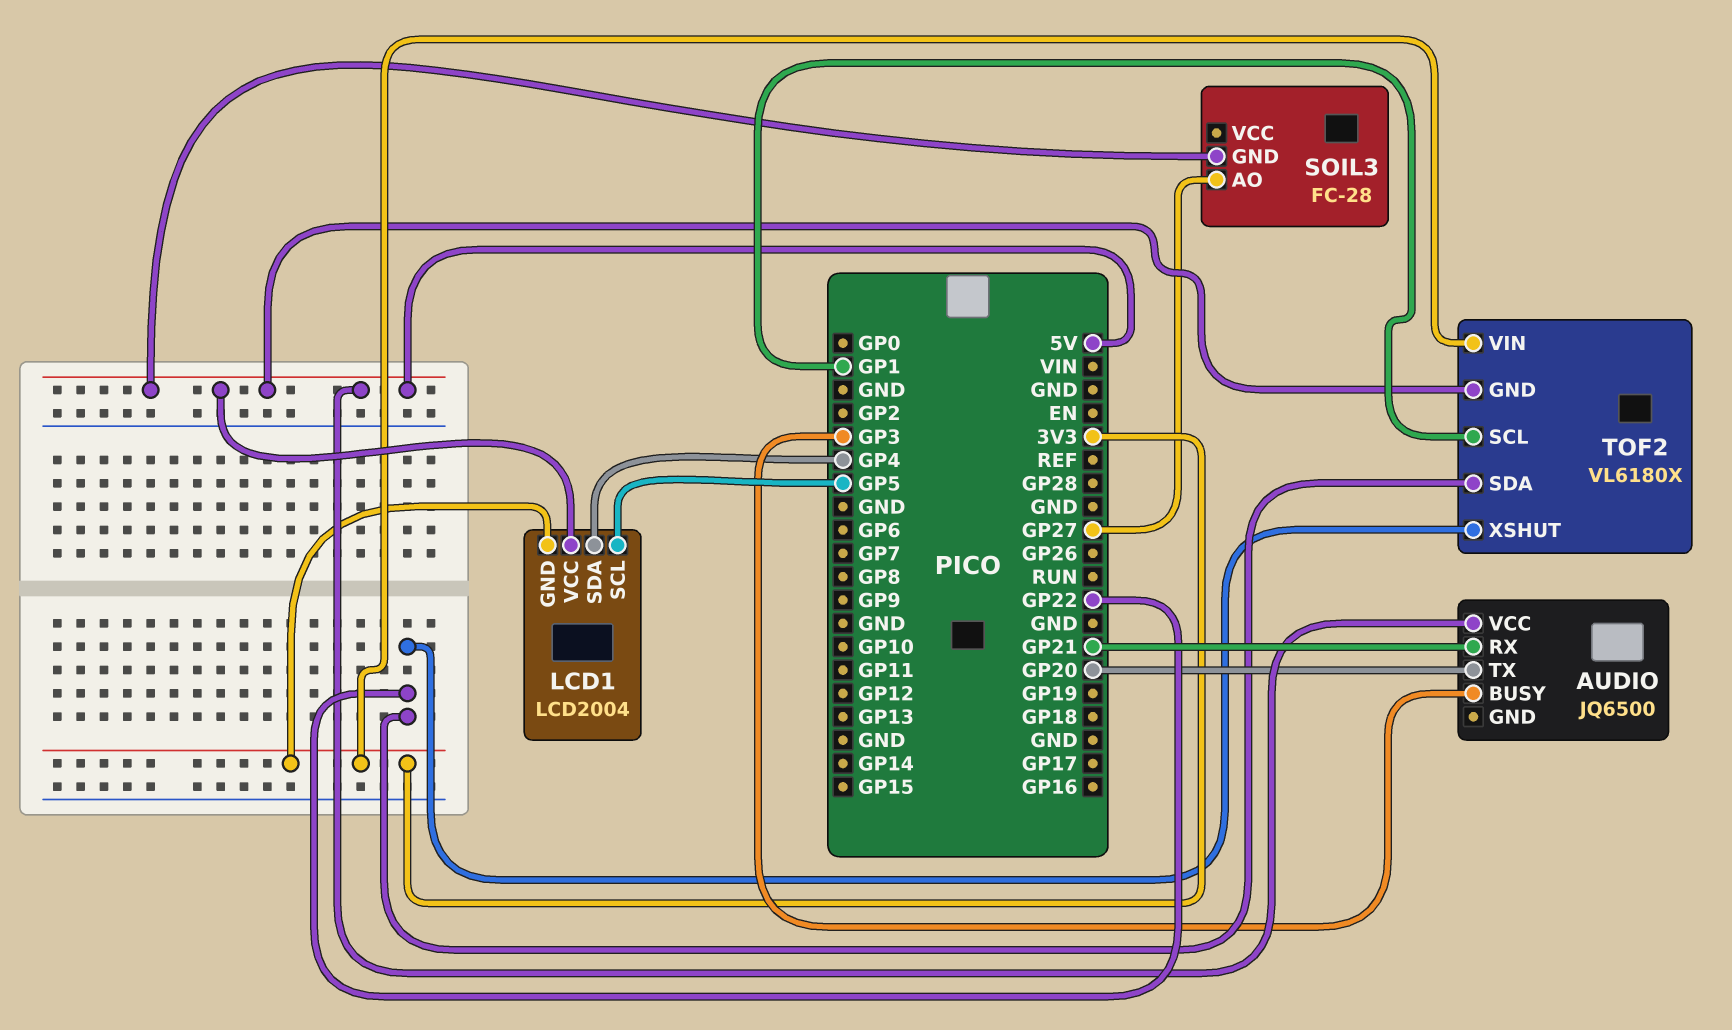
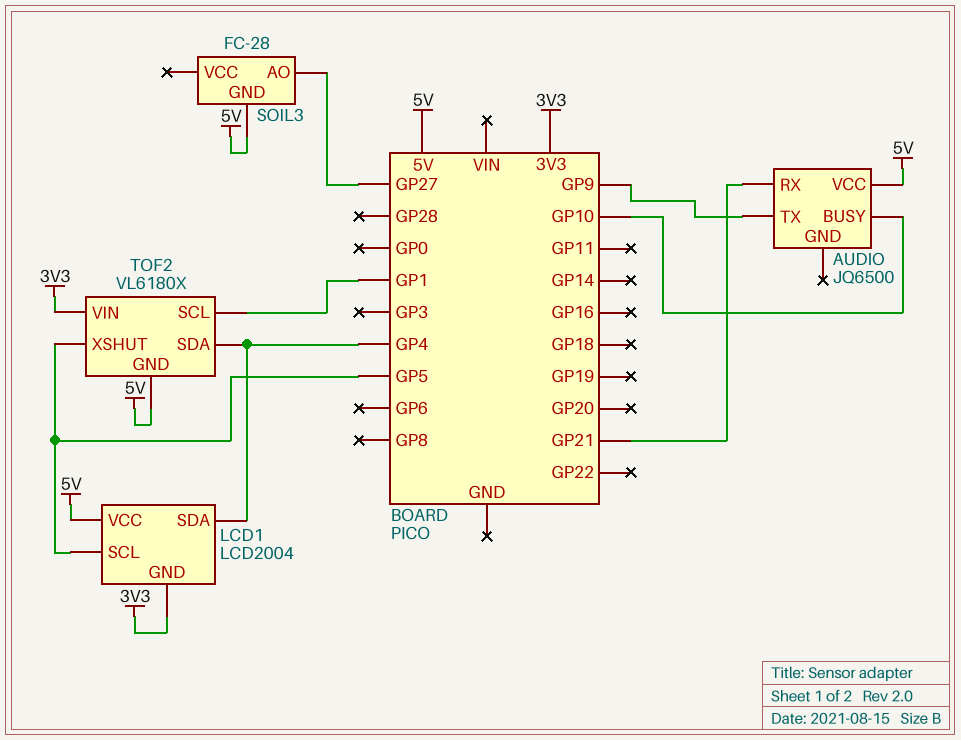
AUDIO pin BUSY: GP3 -> GP10
AUDIO pin TX: GP20 -> GP9
TOF2 pin SDA: GP22 -> GP4
TOF2 pin XSHUT: GP22 -> GP5

